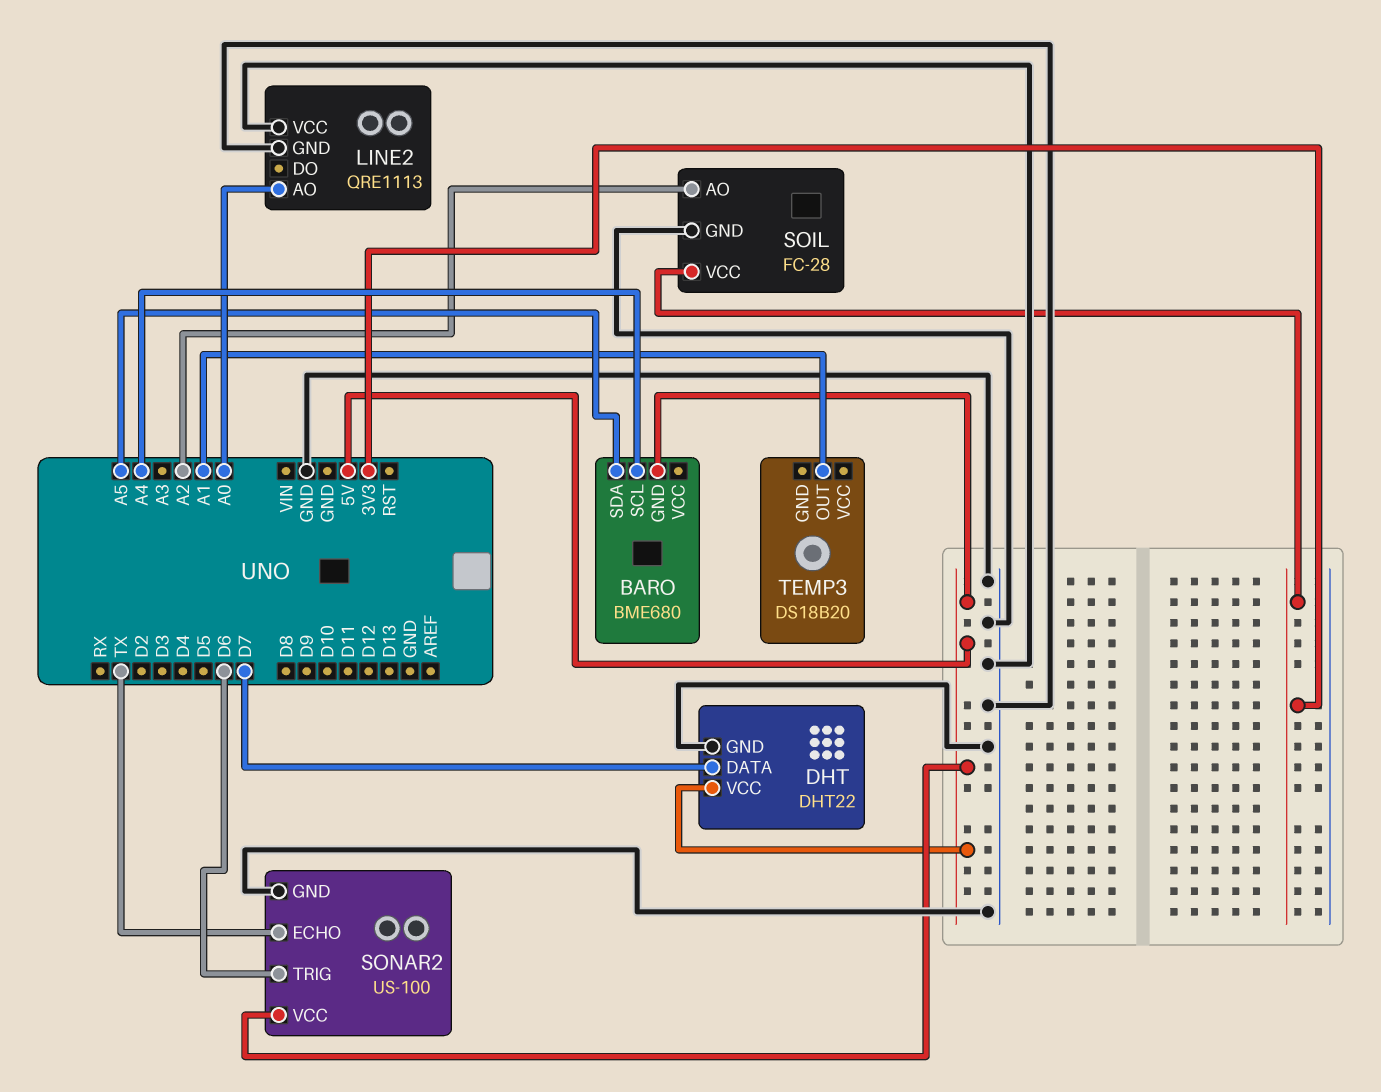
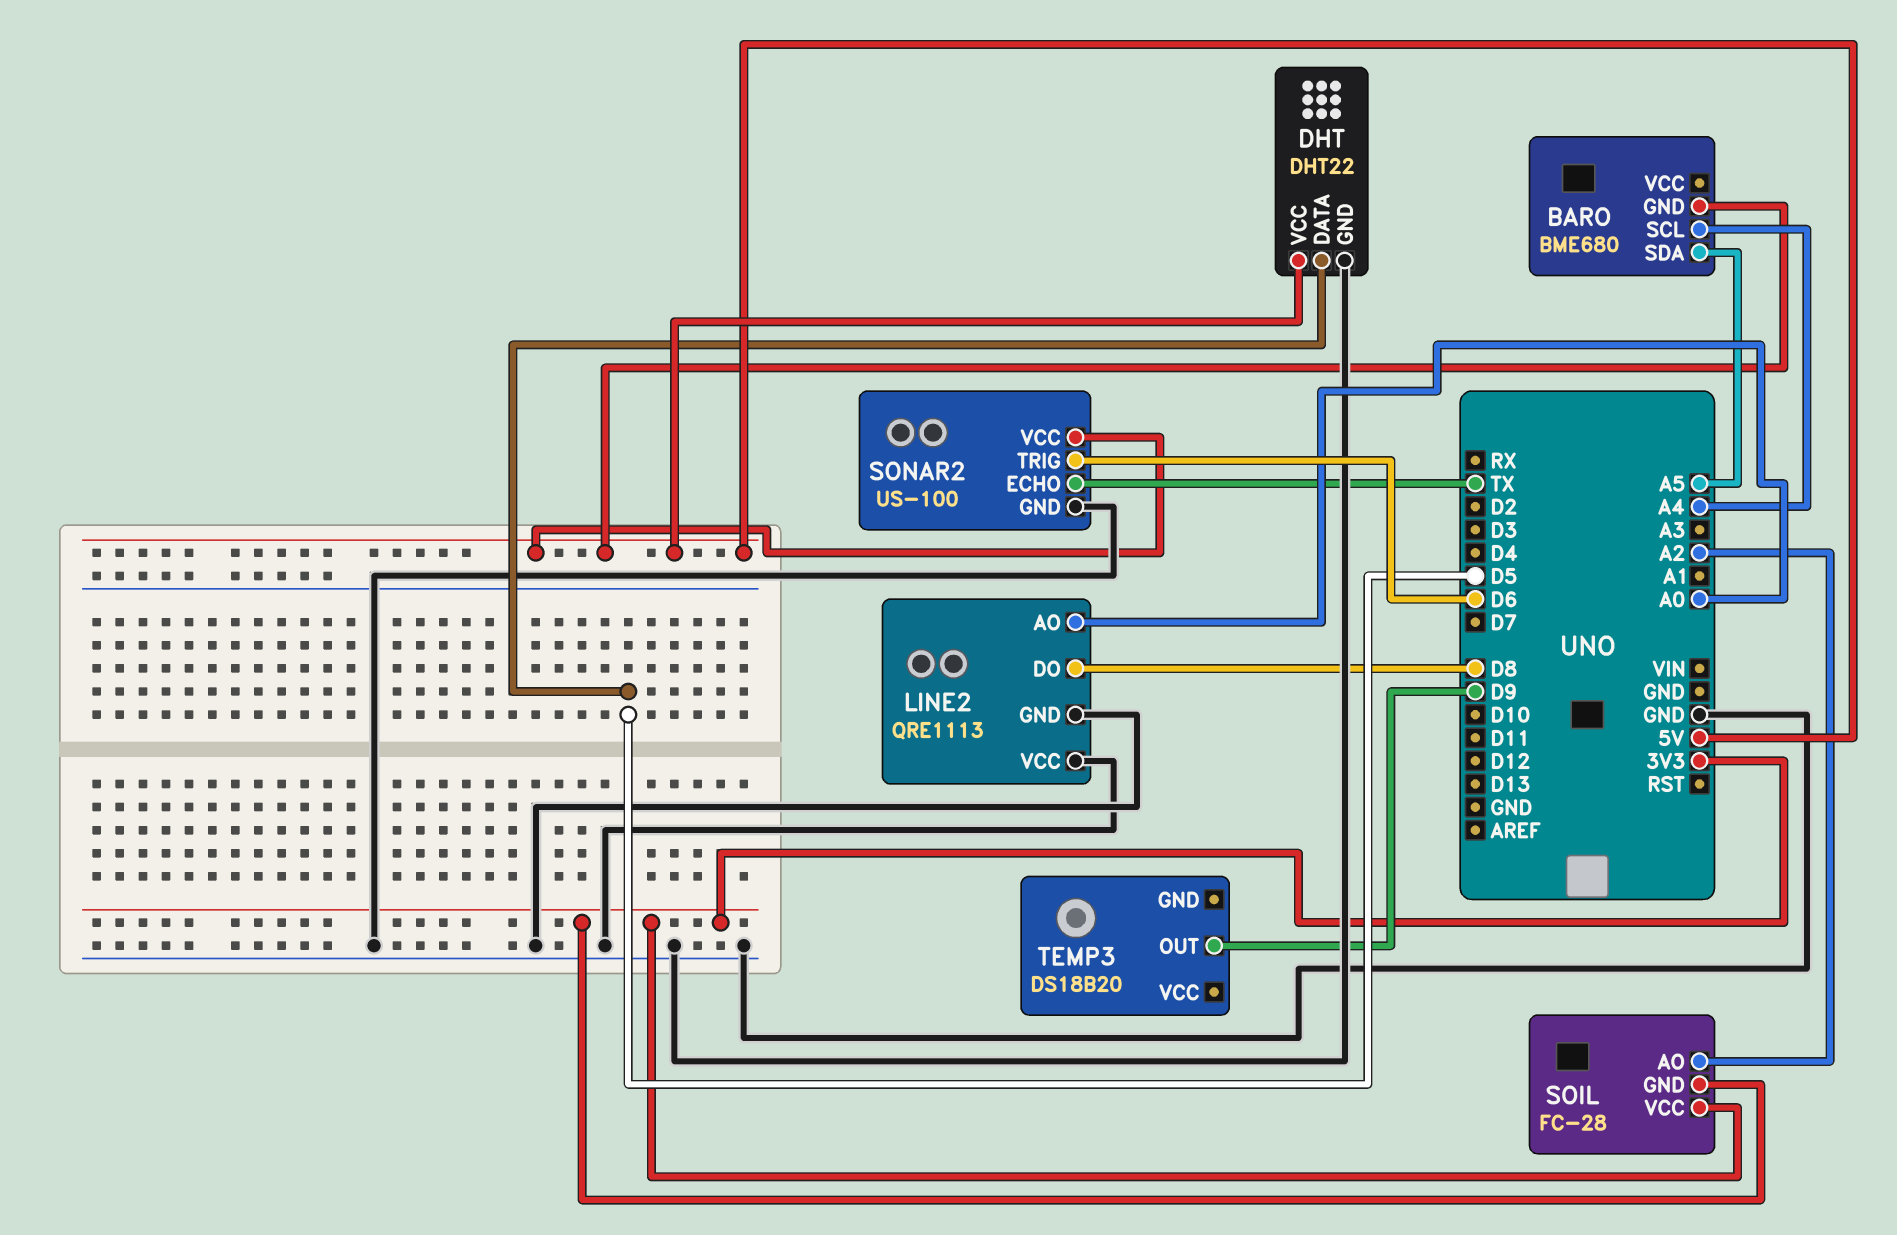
DHT pin DATA: D7 -> D5
LINE2 pin DO: none -> D8
SOIL pin GND: GND -> 3V3
TEMP3 pin OUT: A1 -> D9

